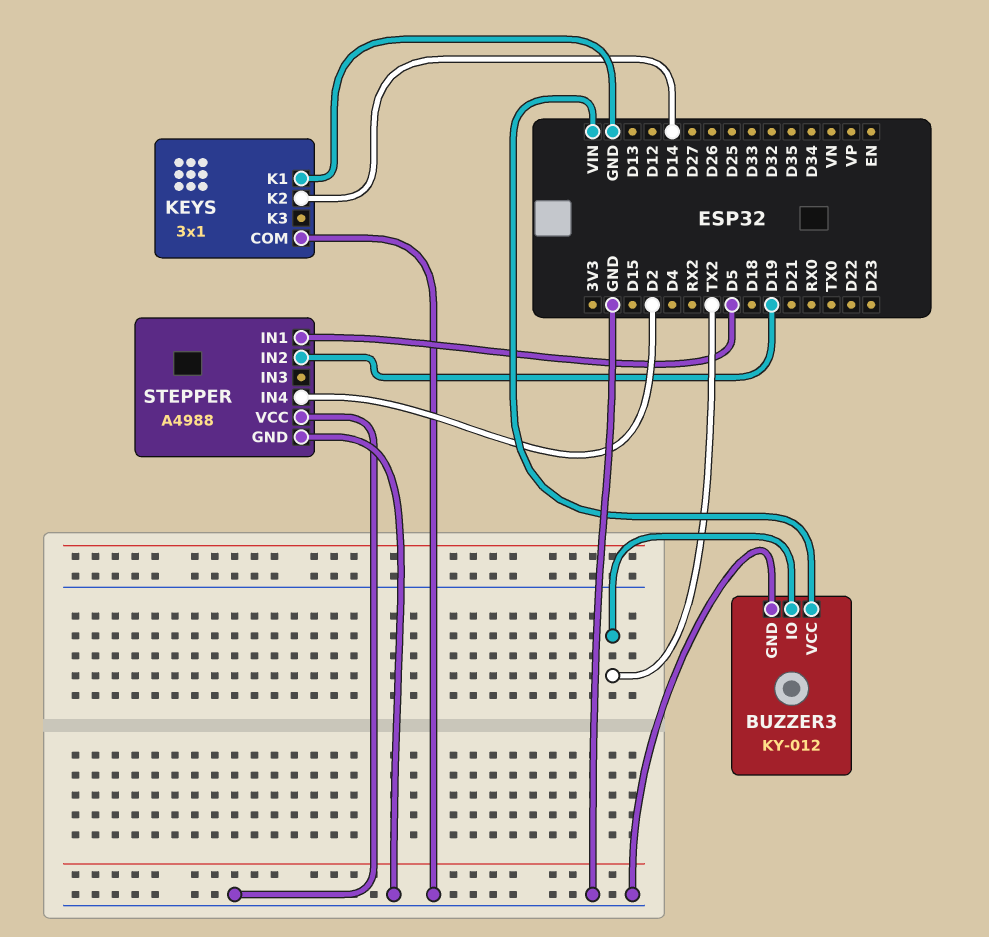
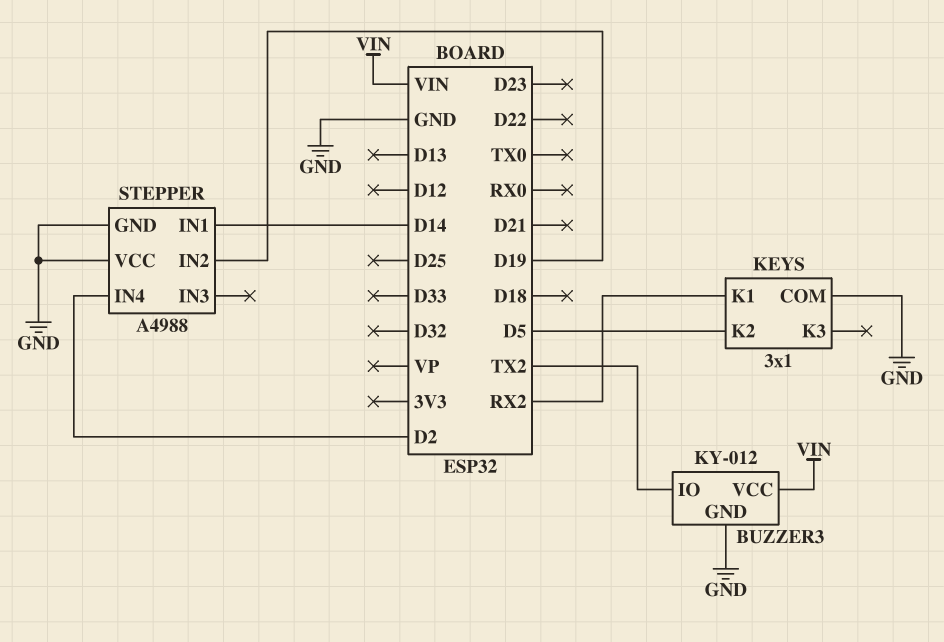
KEYS pin K1: GND -> RX2
KEYS pin K2: D14 -> D5
STEPPER pin IN1: D5 -> D14

